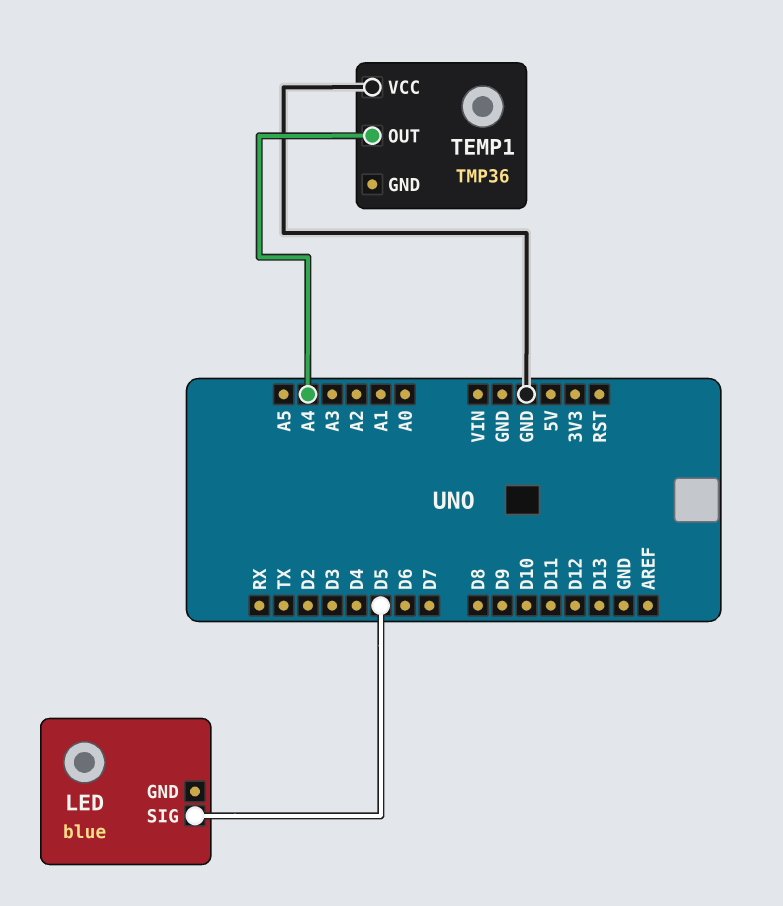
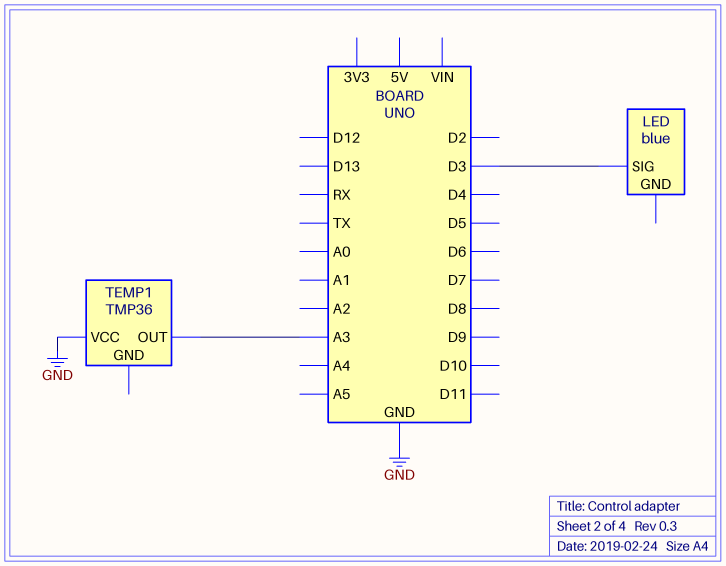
LED pin SIG: D5 -> D3
TEMP1 pin OUT: A4 -> A3

